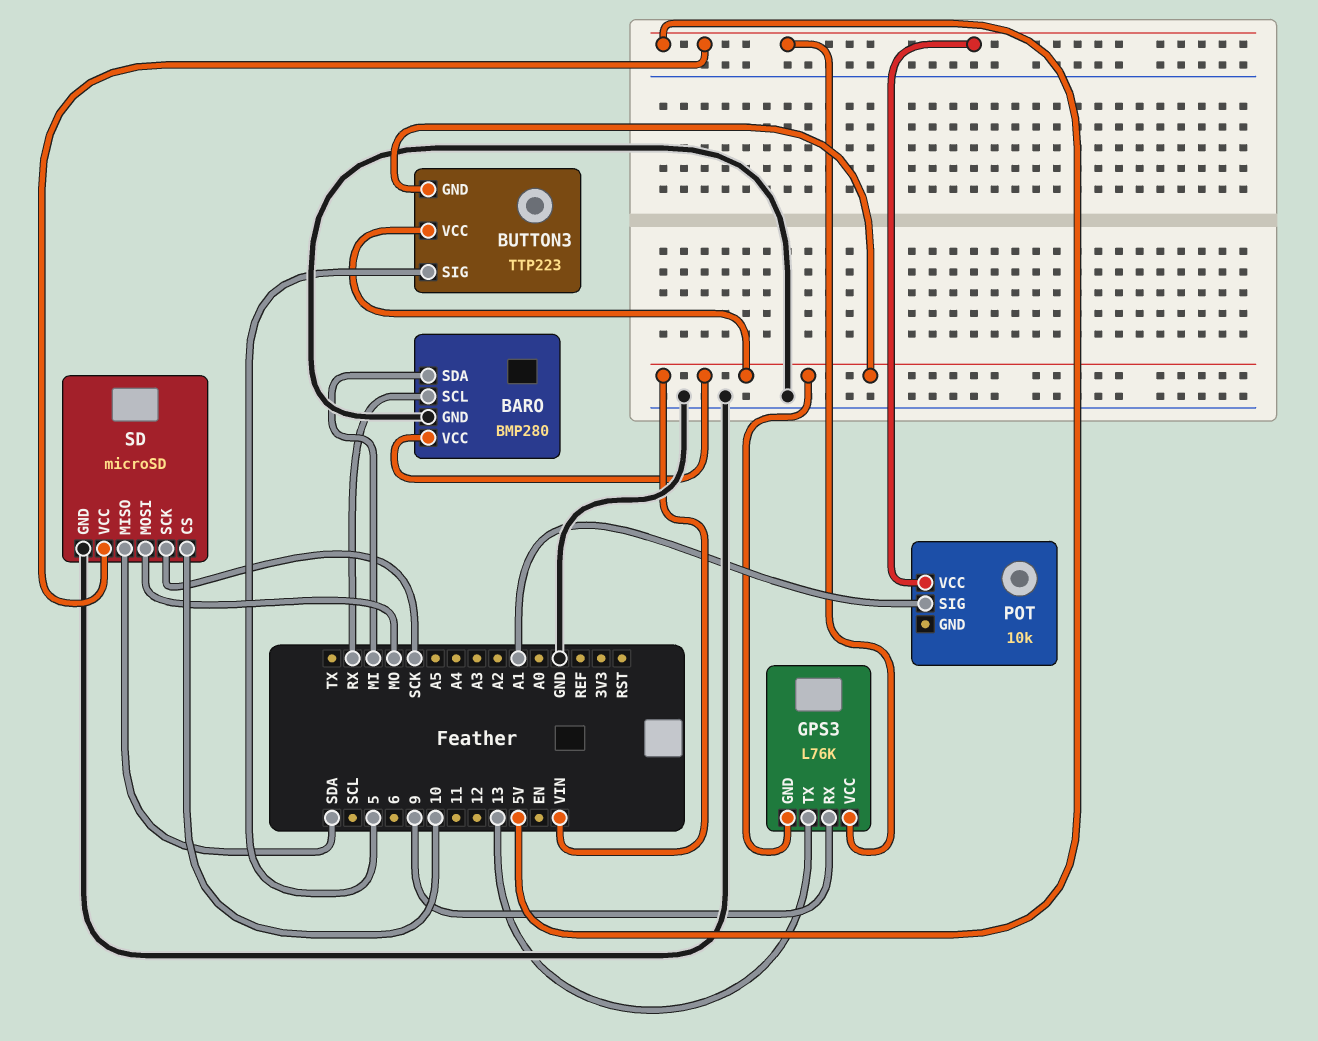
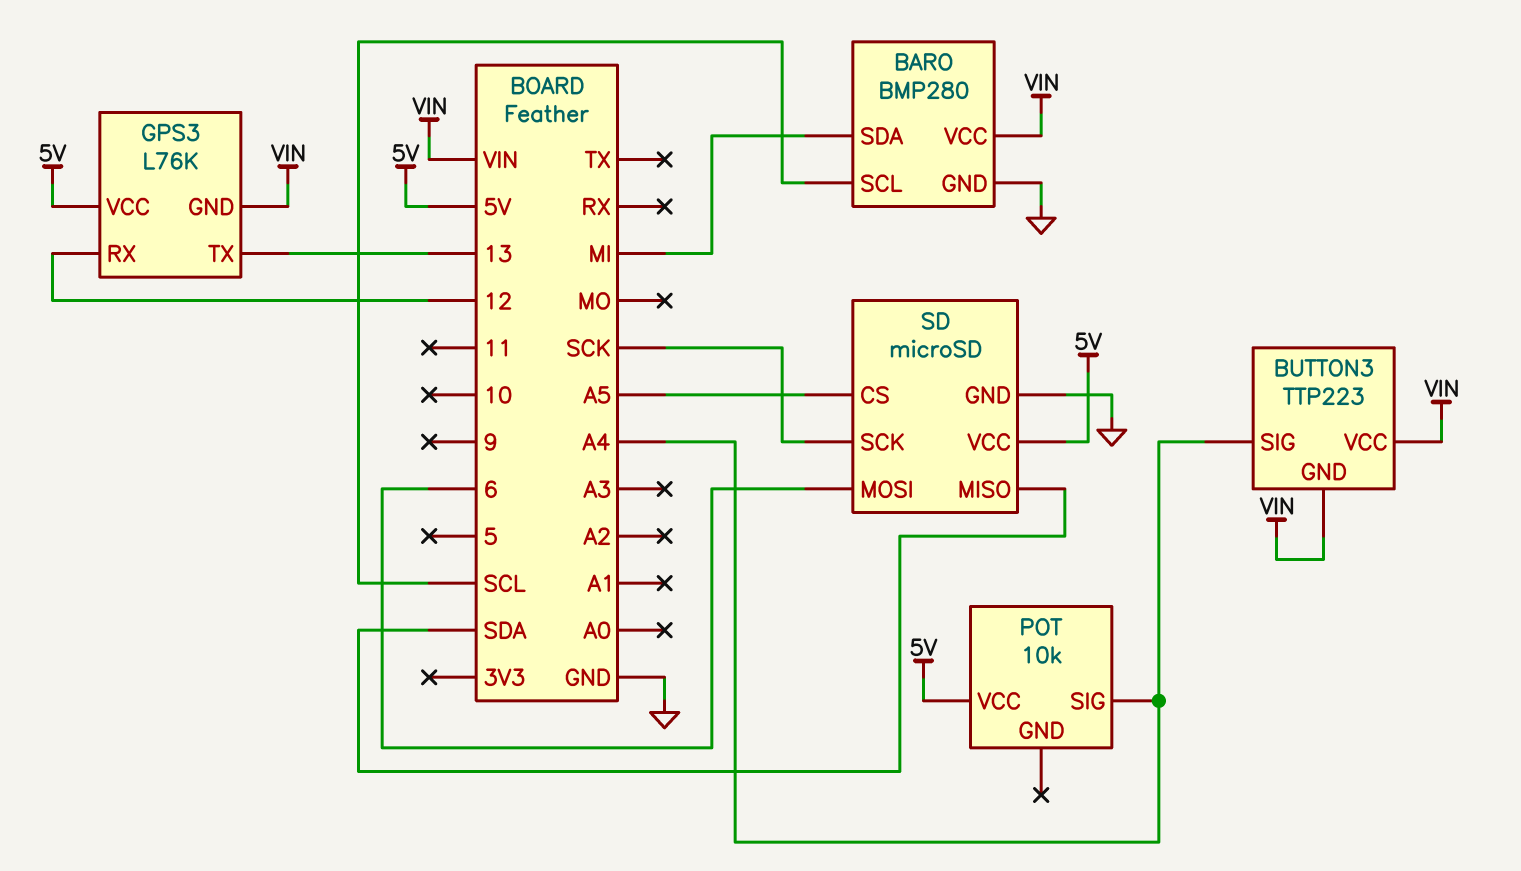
BARO pin SCL: RX -> SCL
BUTTON3 pin SIG: 5 -> A4
GPS3 pin RX: 9 -> 12
POT pin SIG: A1 -> A4
SD pin CS: 10 -> A5
SD pin MOSI: MO -> 6

